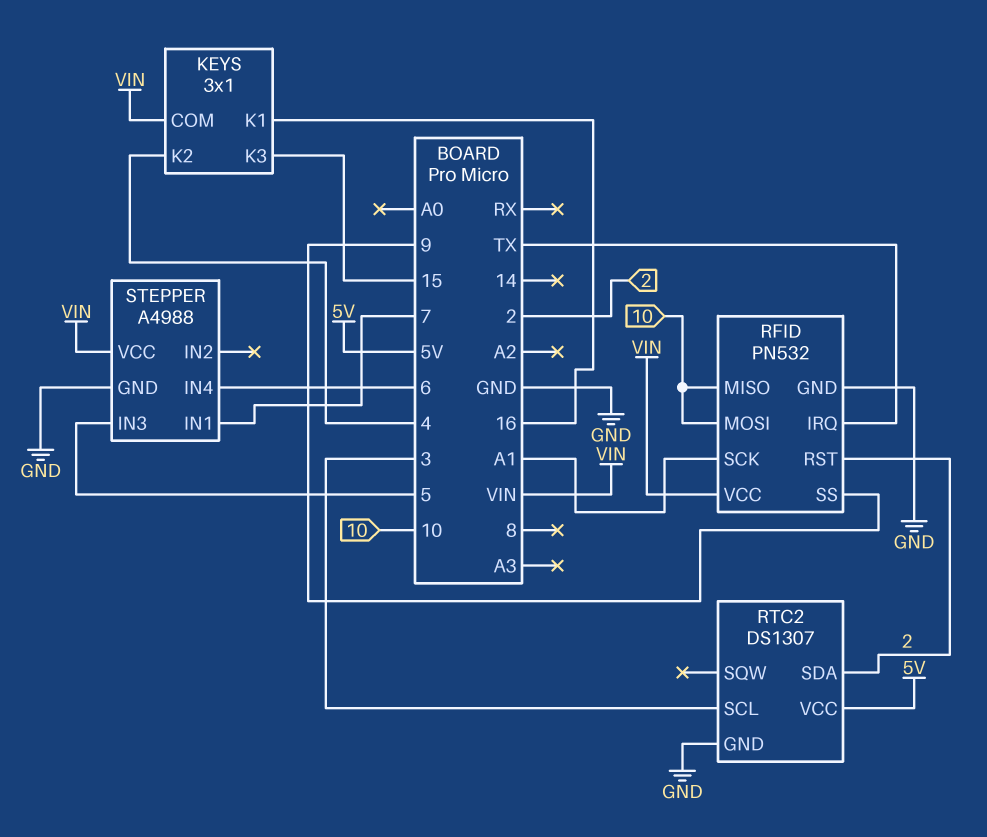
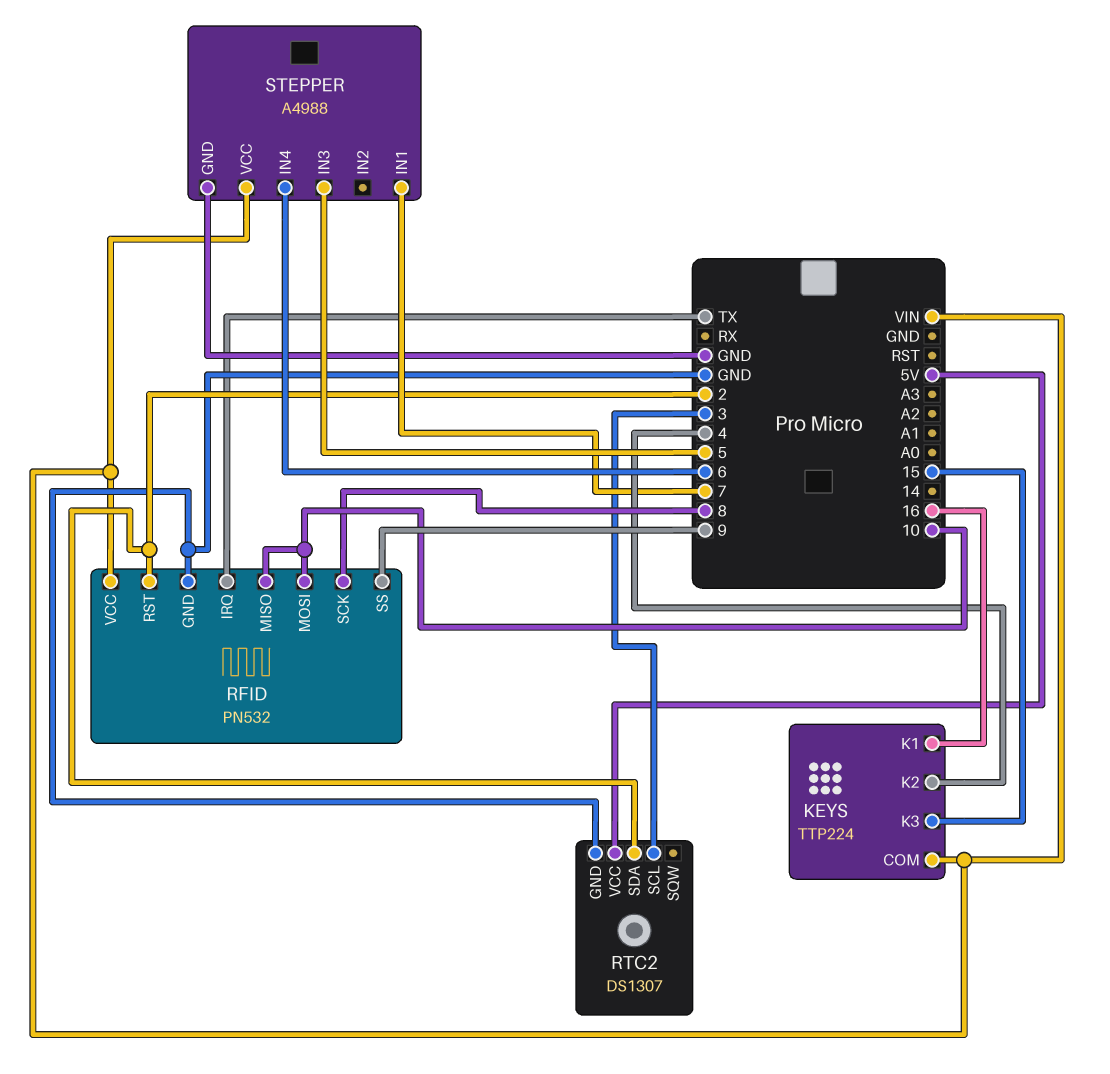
KEYS: 3x1 -> TTP224
RFID pin SCK: A1 -> 8

